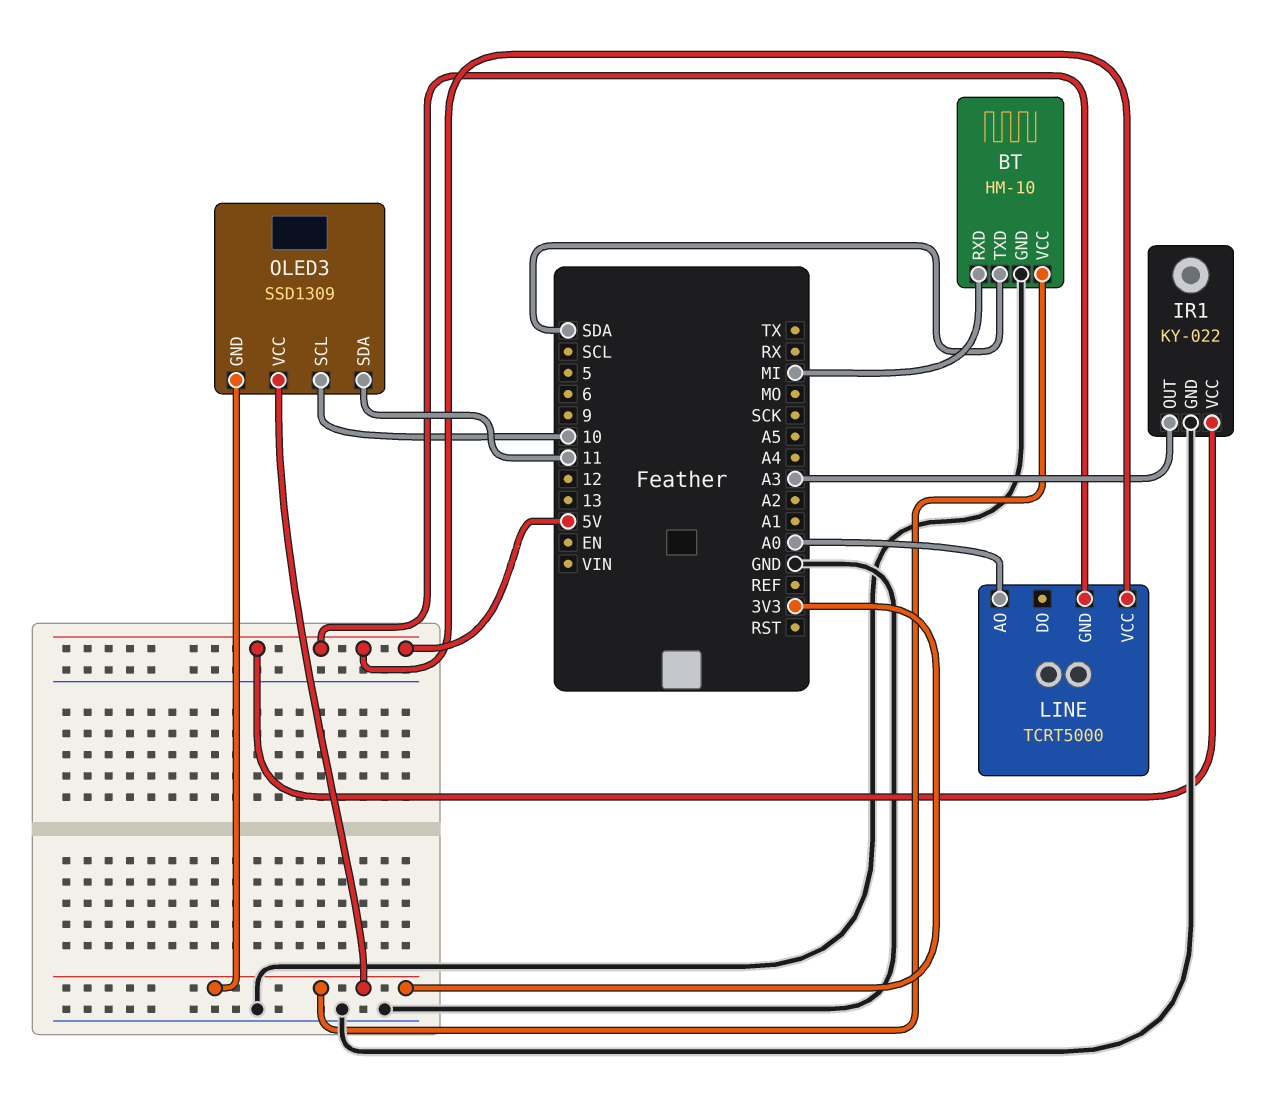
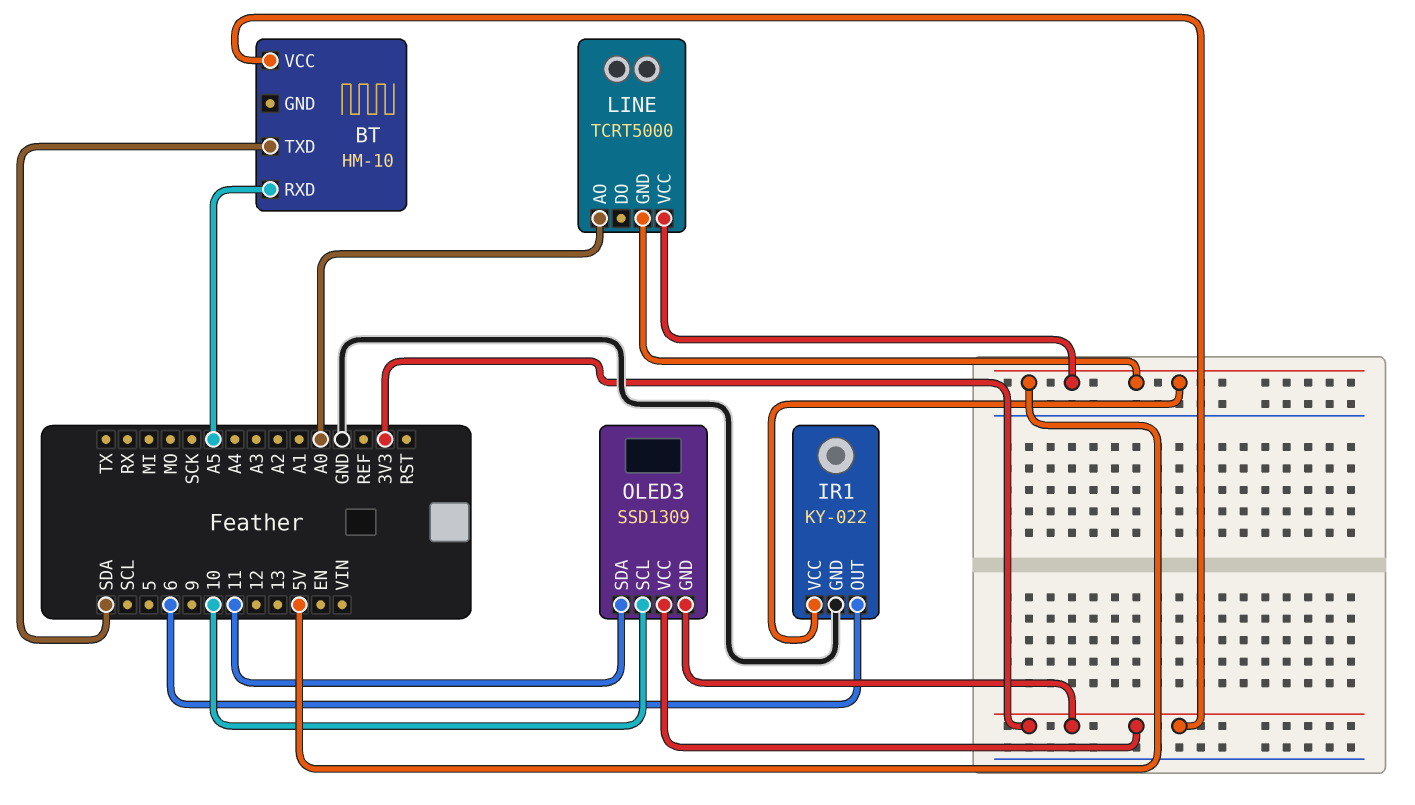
BT pin GND: GND -> none
BT pin RXD: MI -> A5
IR1 pin OUT: A3 -> 6

